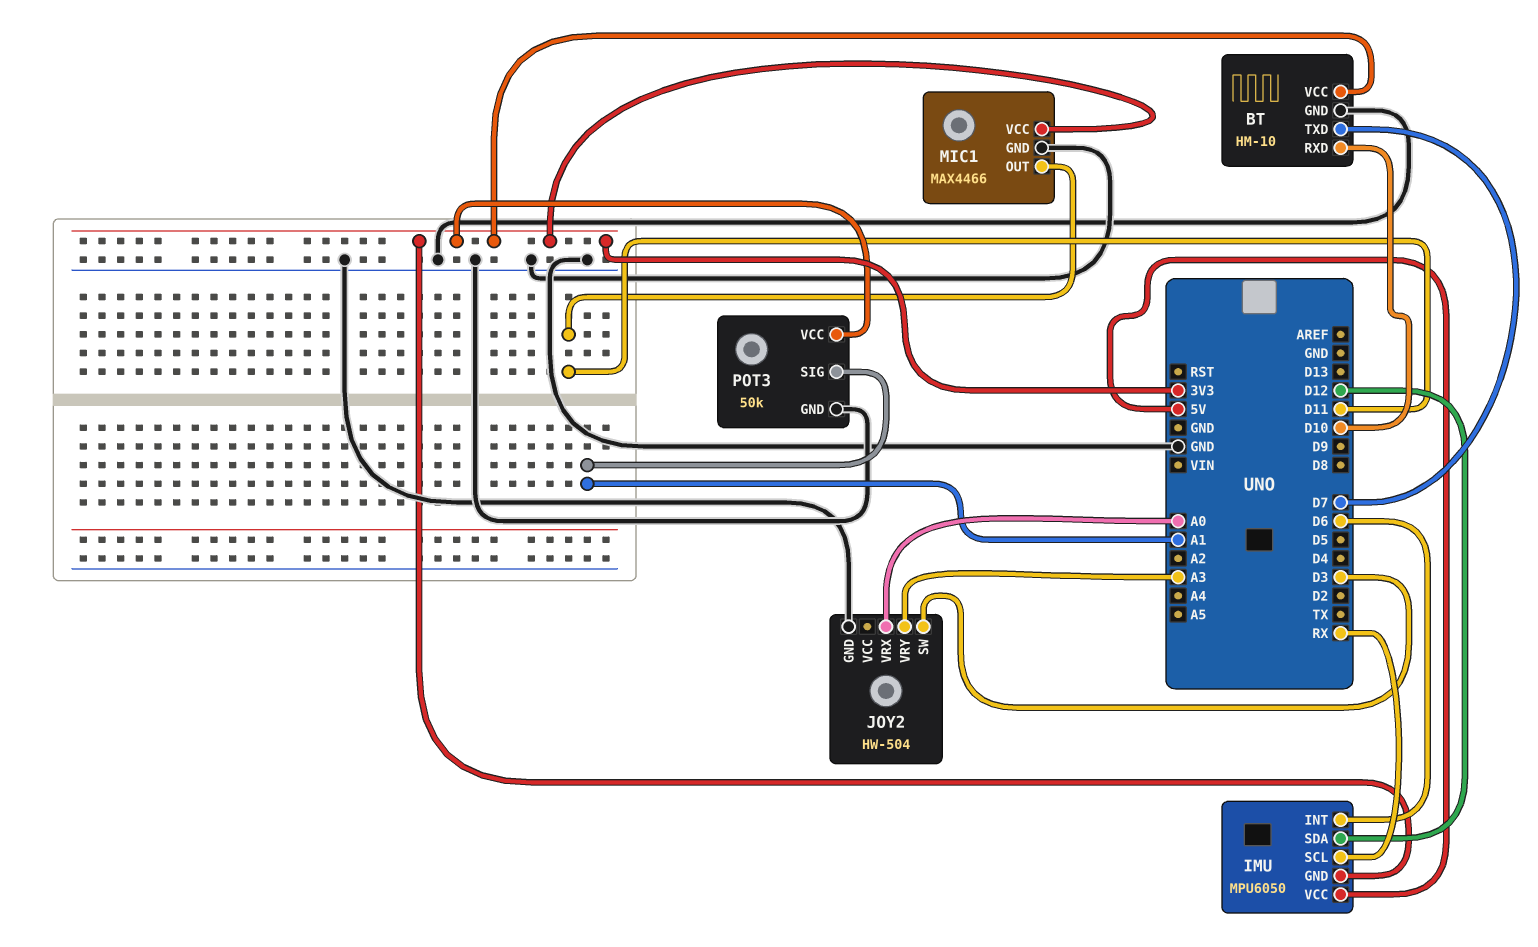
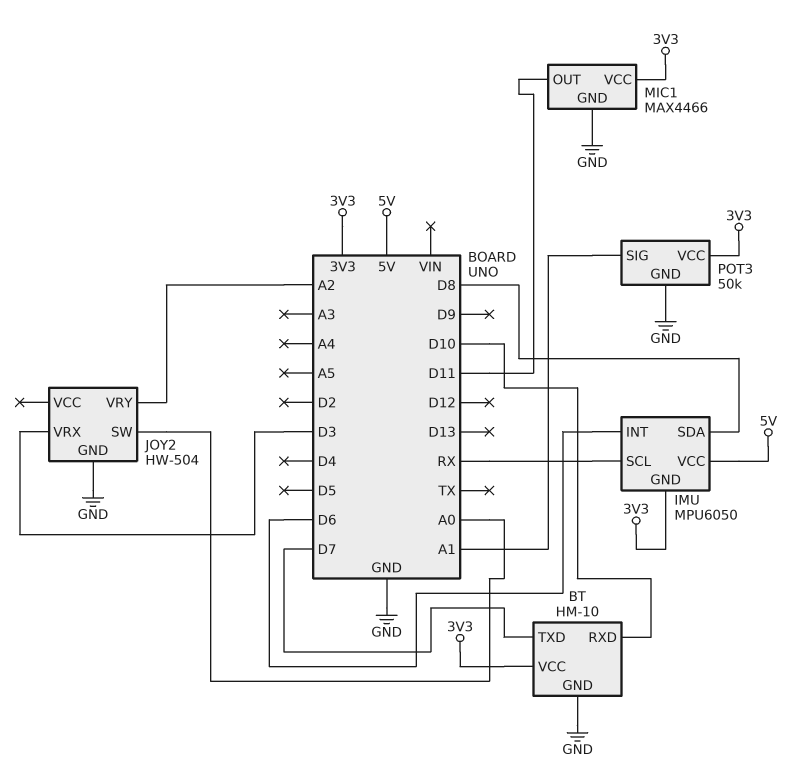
IMU pin SDA: D12 -> D8
JOY2 pin SW: D3 -> A0
JOY2 pin VRX: A0 -> D3
JOY2 pin VRY: A3 -> A2

